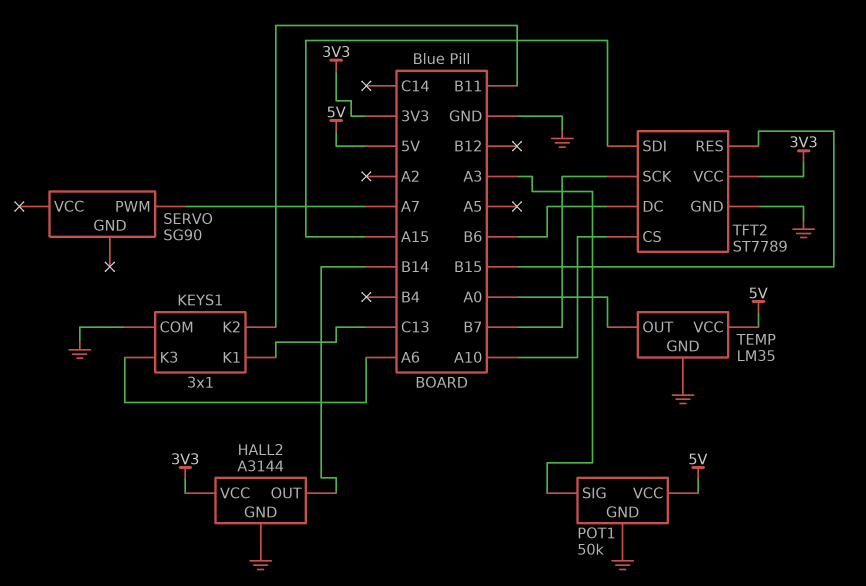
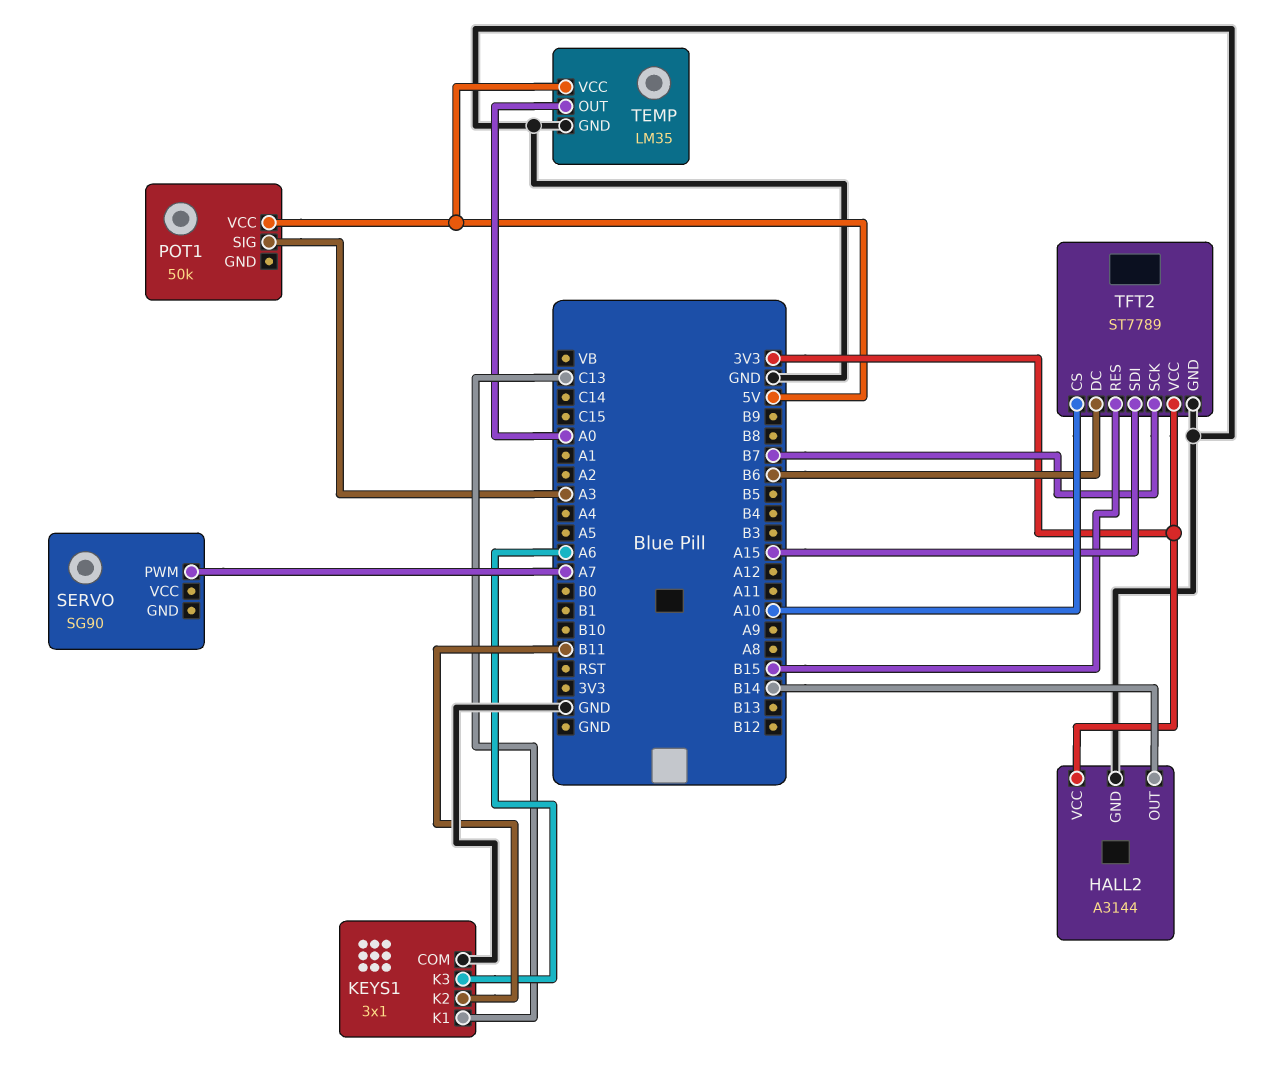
POT1 pin GND: GND -> none

